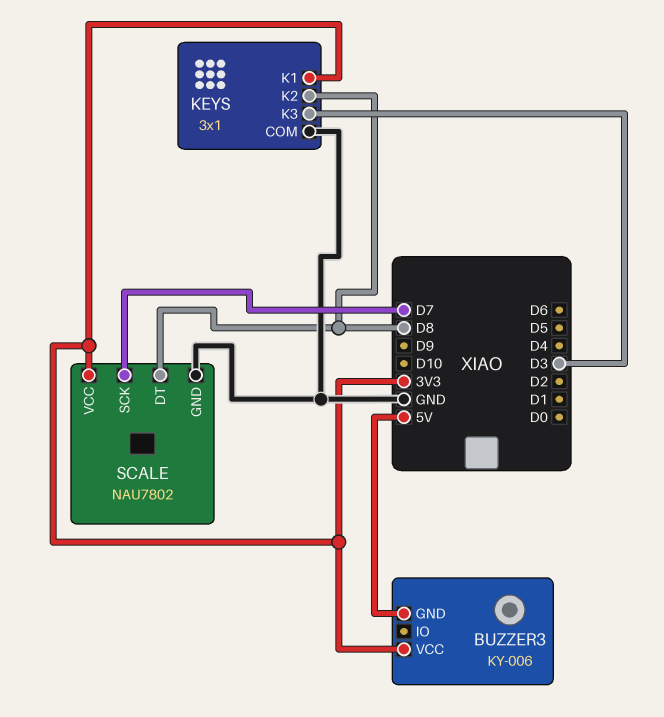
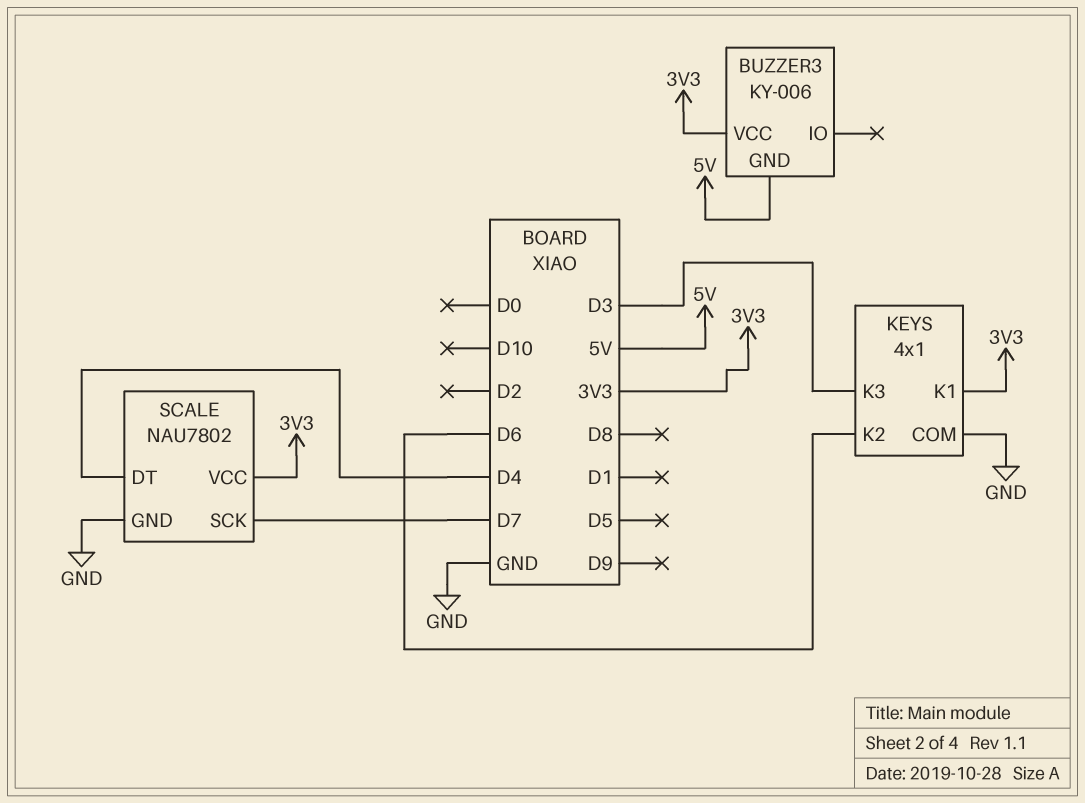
KEYS: 3x1 -> 4x1
KEYS pin K2: D8 -> D6
SCALE pin DT: D8 -> D4

